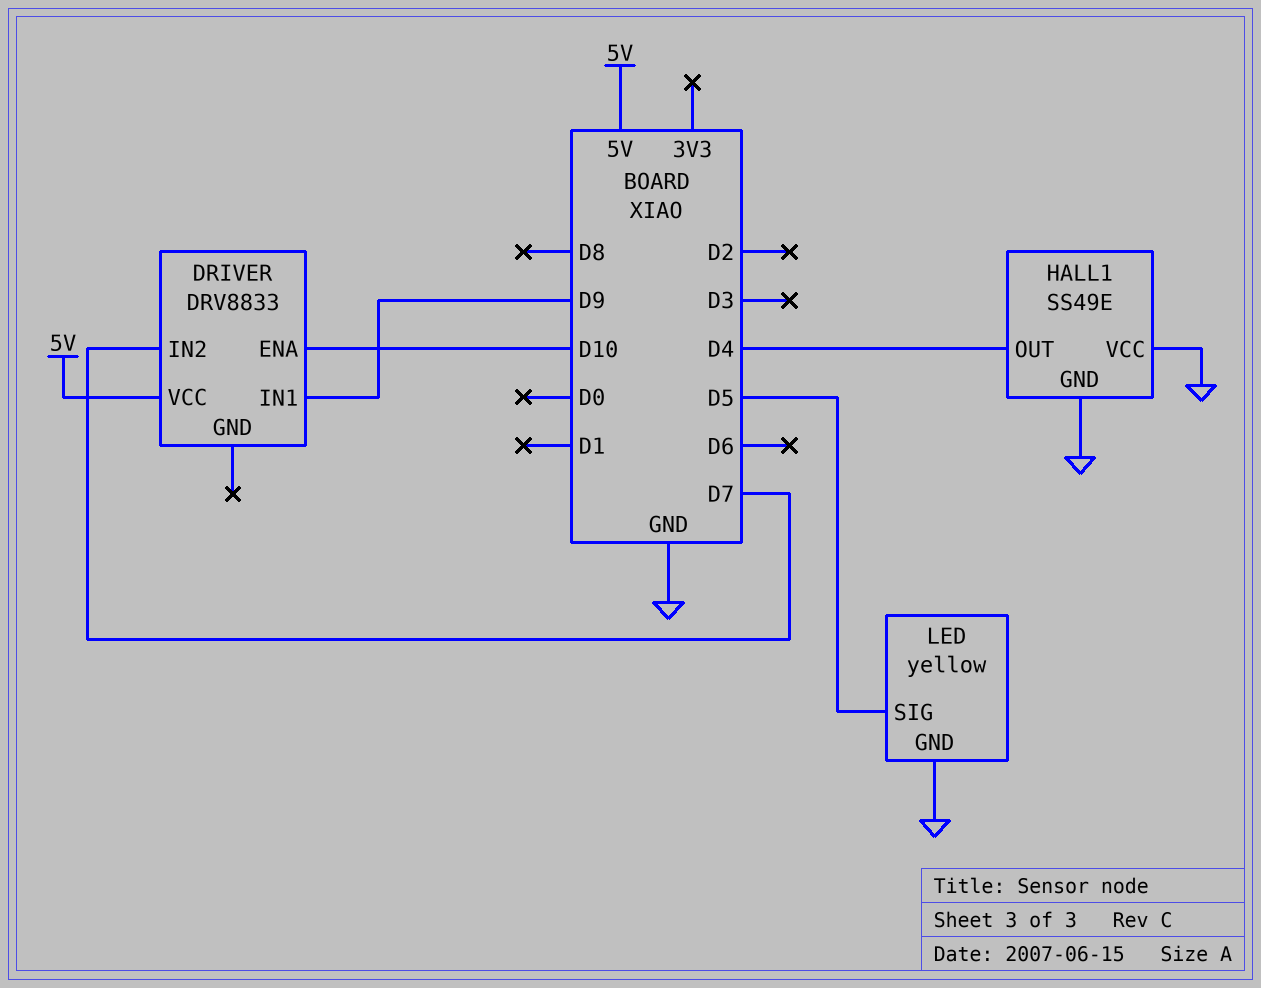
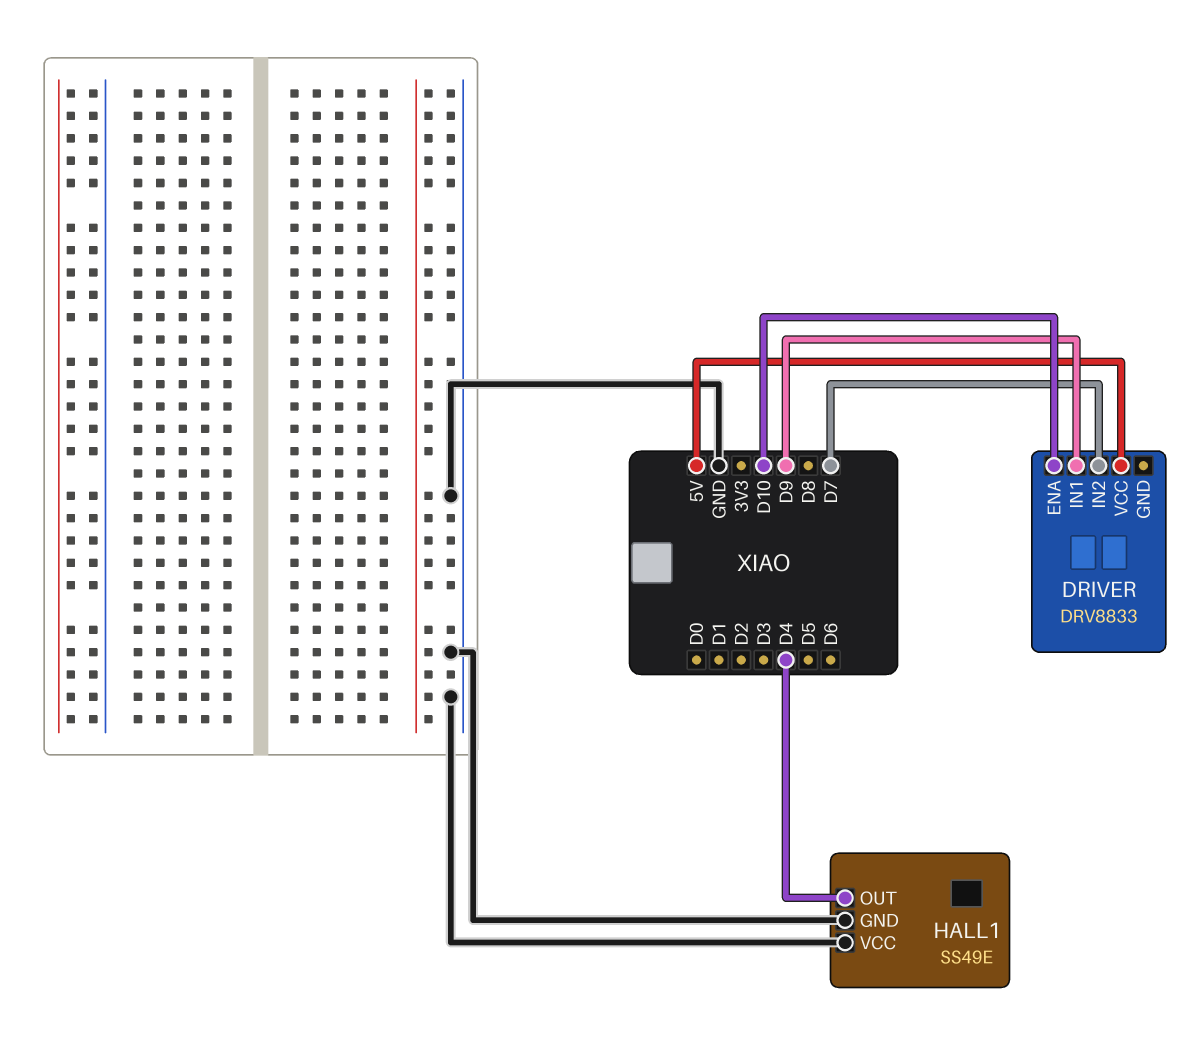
LED: yellow -> none
LED pin GND: GND -> none
LED pin SIG: D5 -> none

